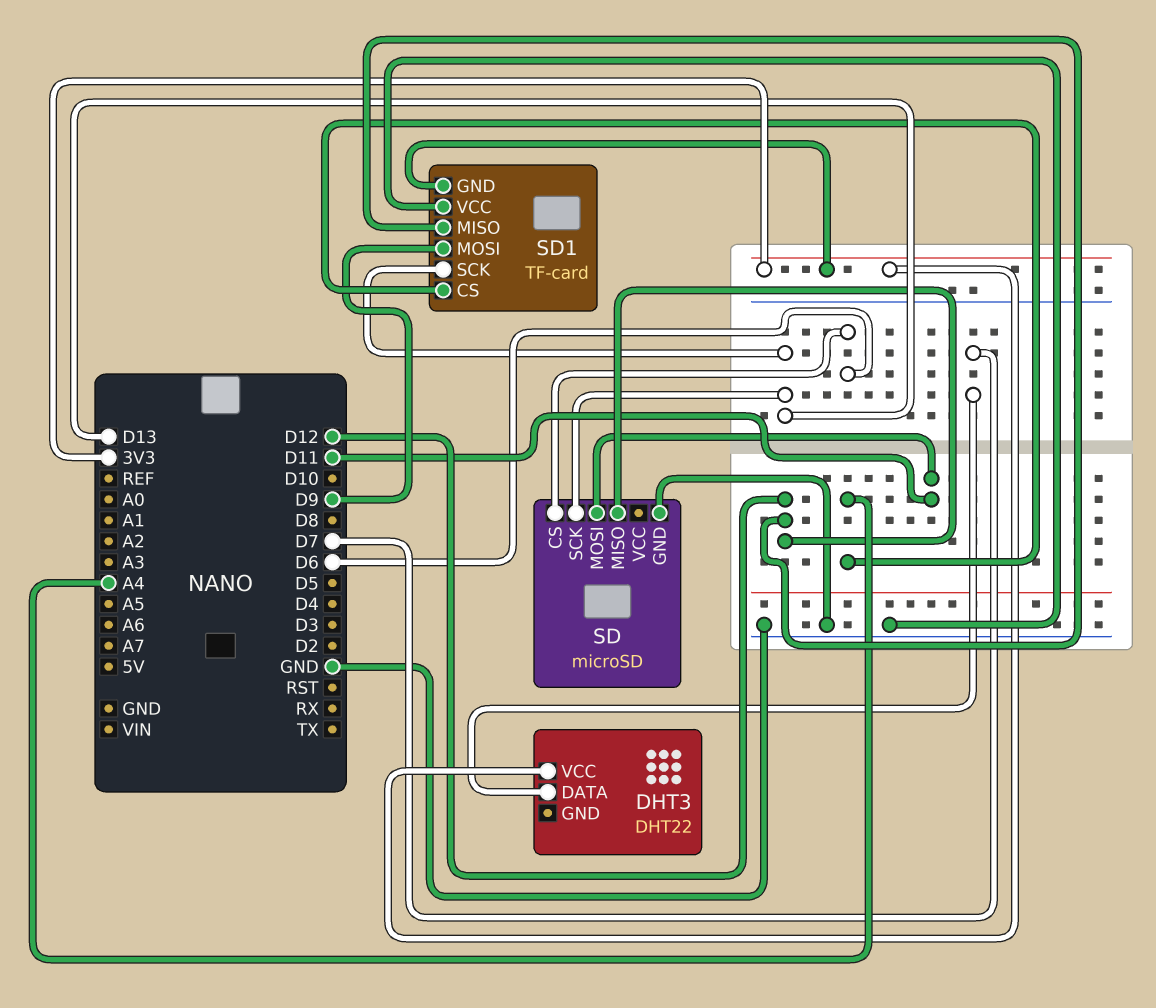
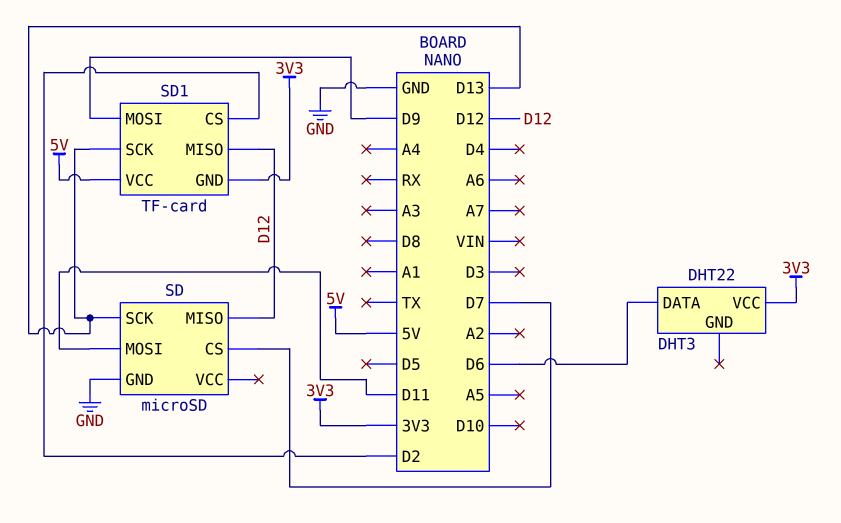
DHT3 pin DATA: D7 -> D6
SD pin CS: D6 -> D7
SD1 pin CS: A4 -> D2
SD1 pin VCC: GND -> 5V

